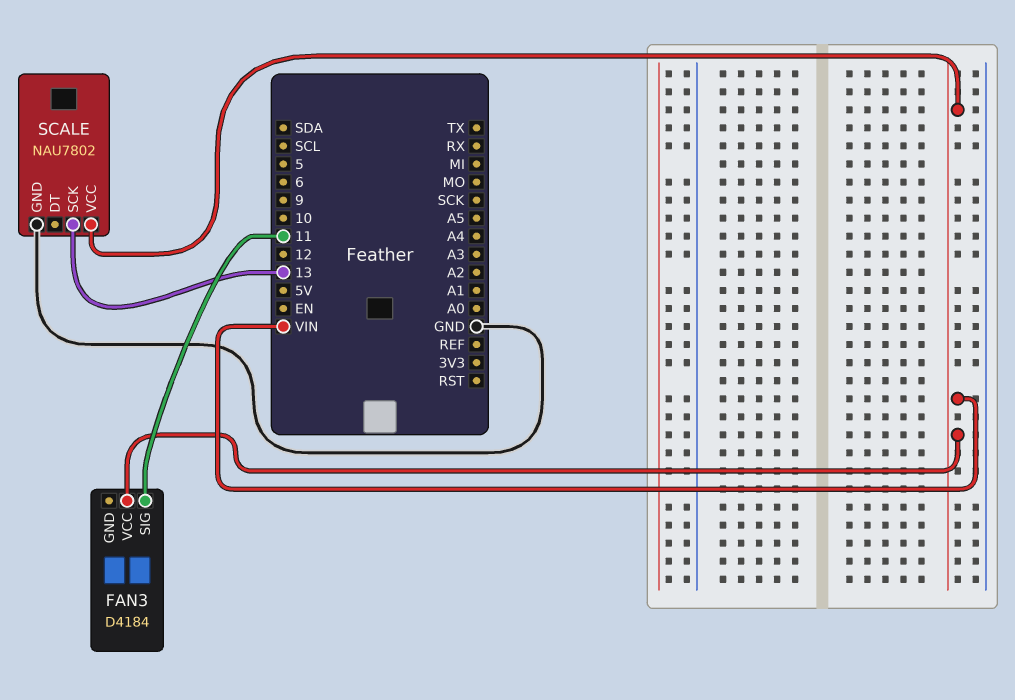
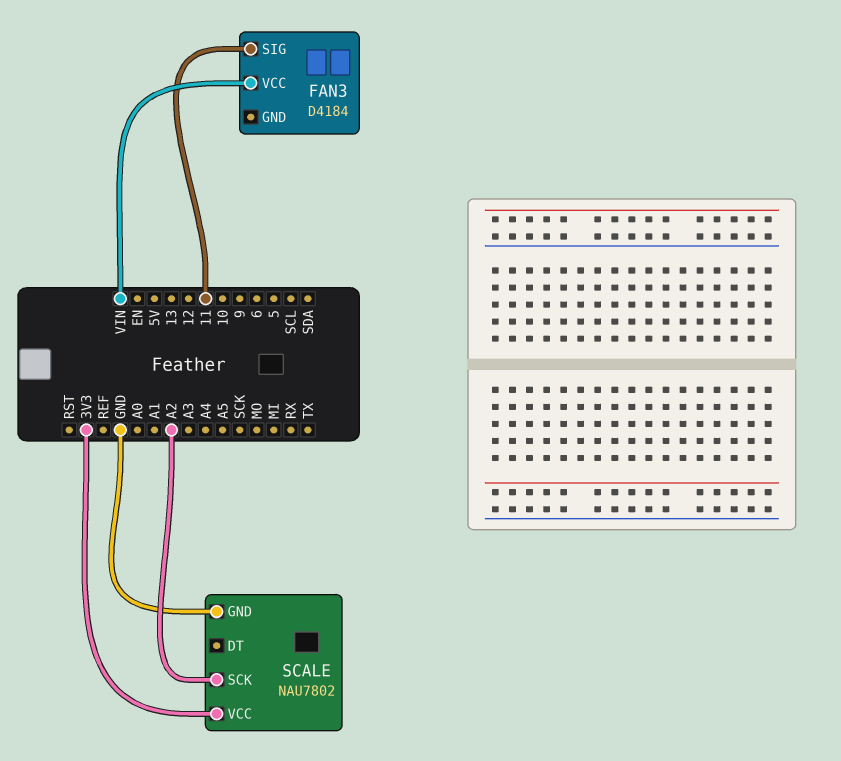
SCALE pin SCK: 13 -> A2
SCALE pin VCC: VIN -> 3V3

